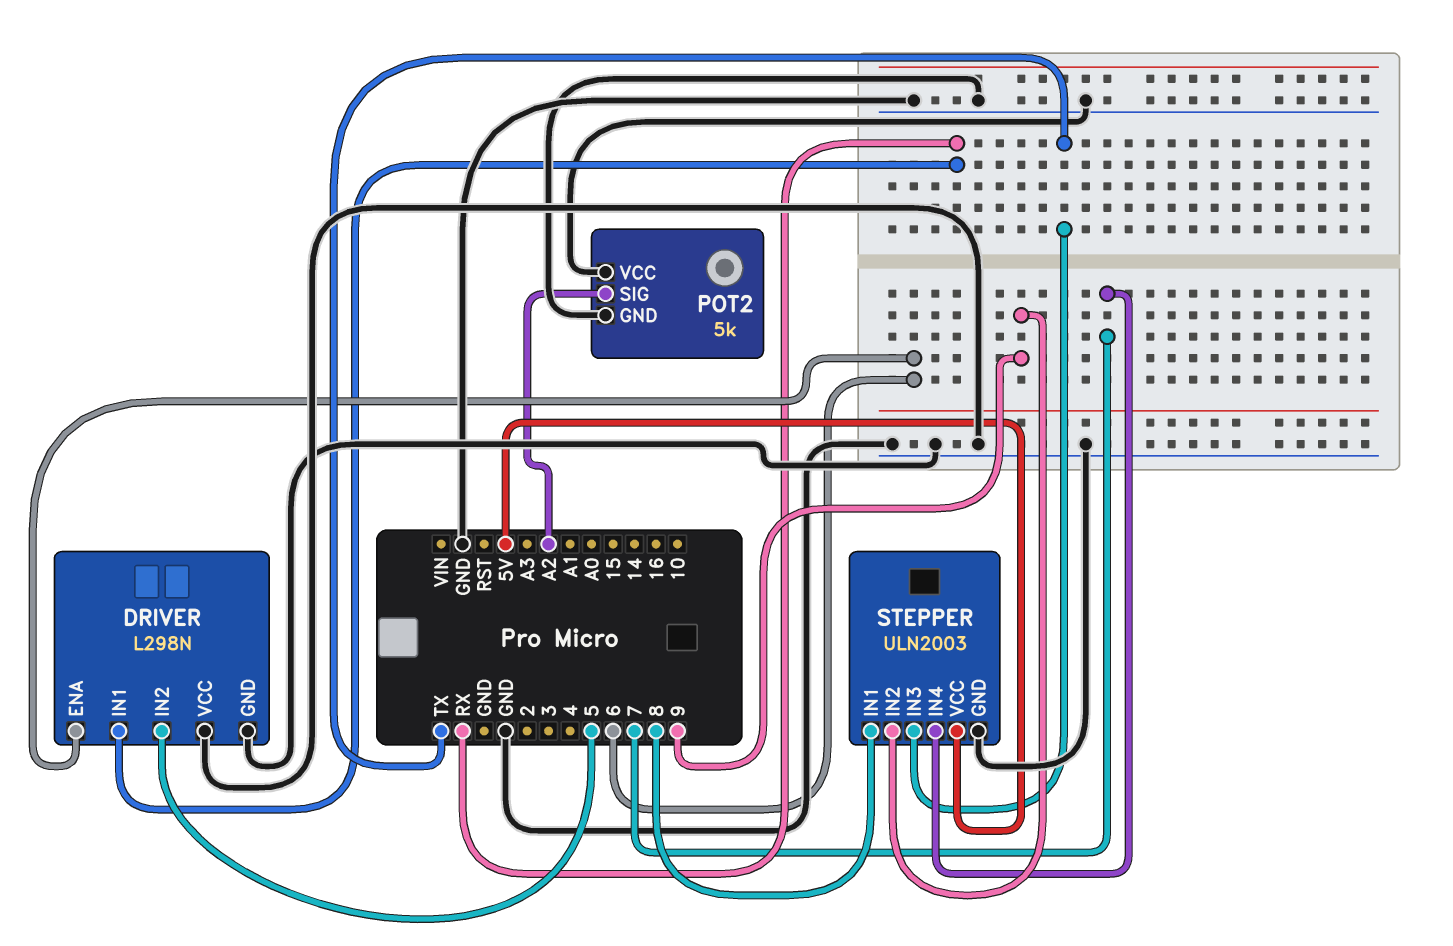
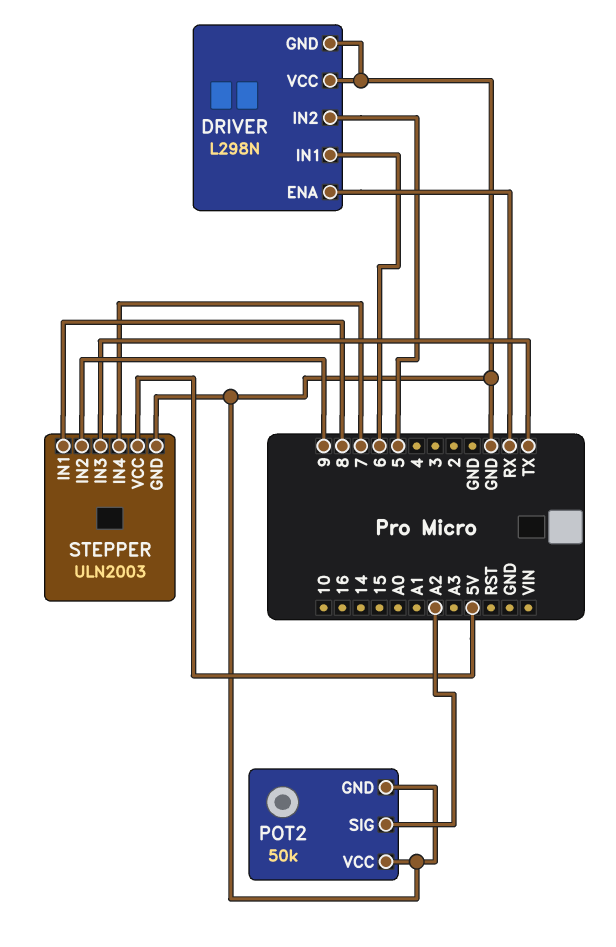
DRIVER pin ENA: 6 -> RX
DRIVER pin IN1: RX -> 6
POT2: 5k -> 50k

